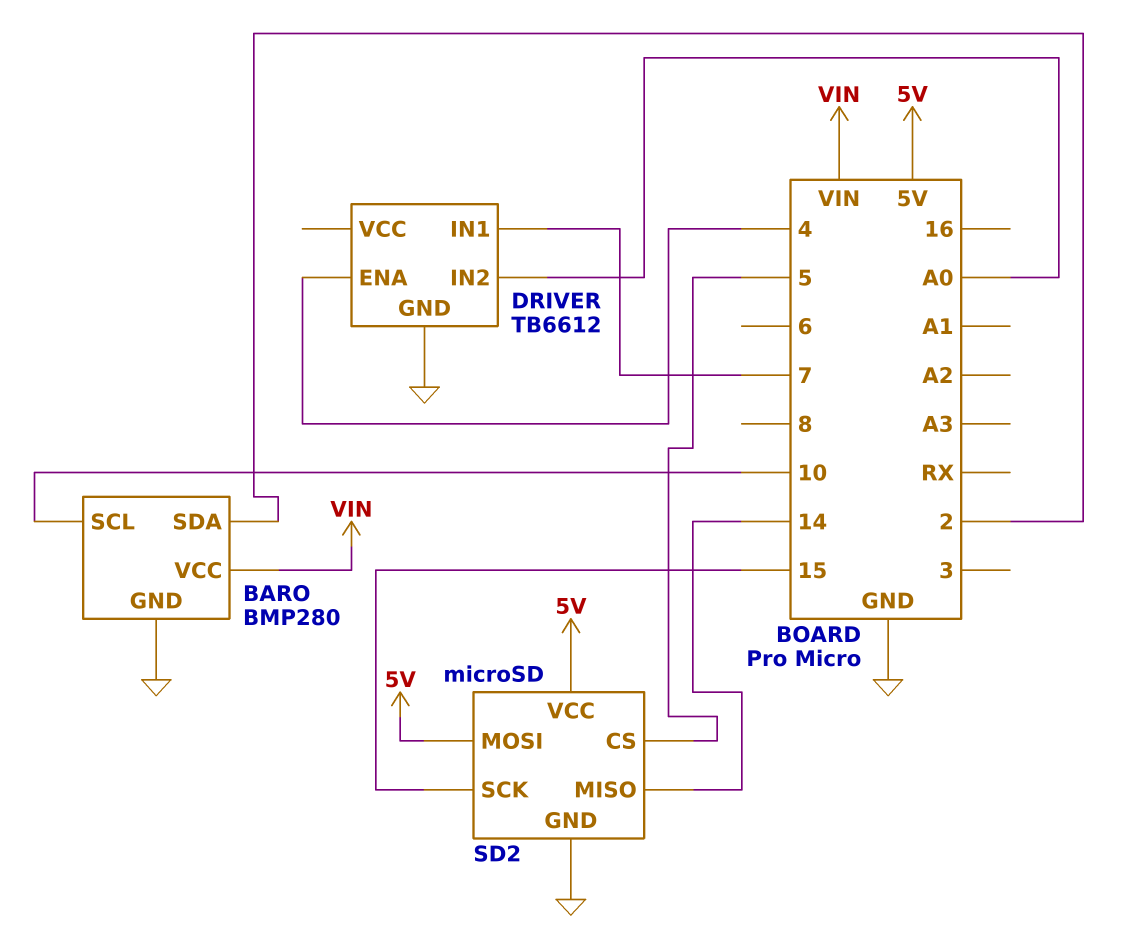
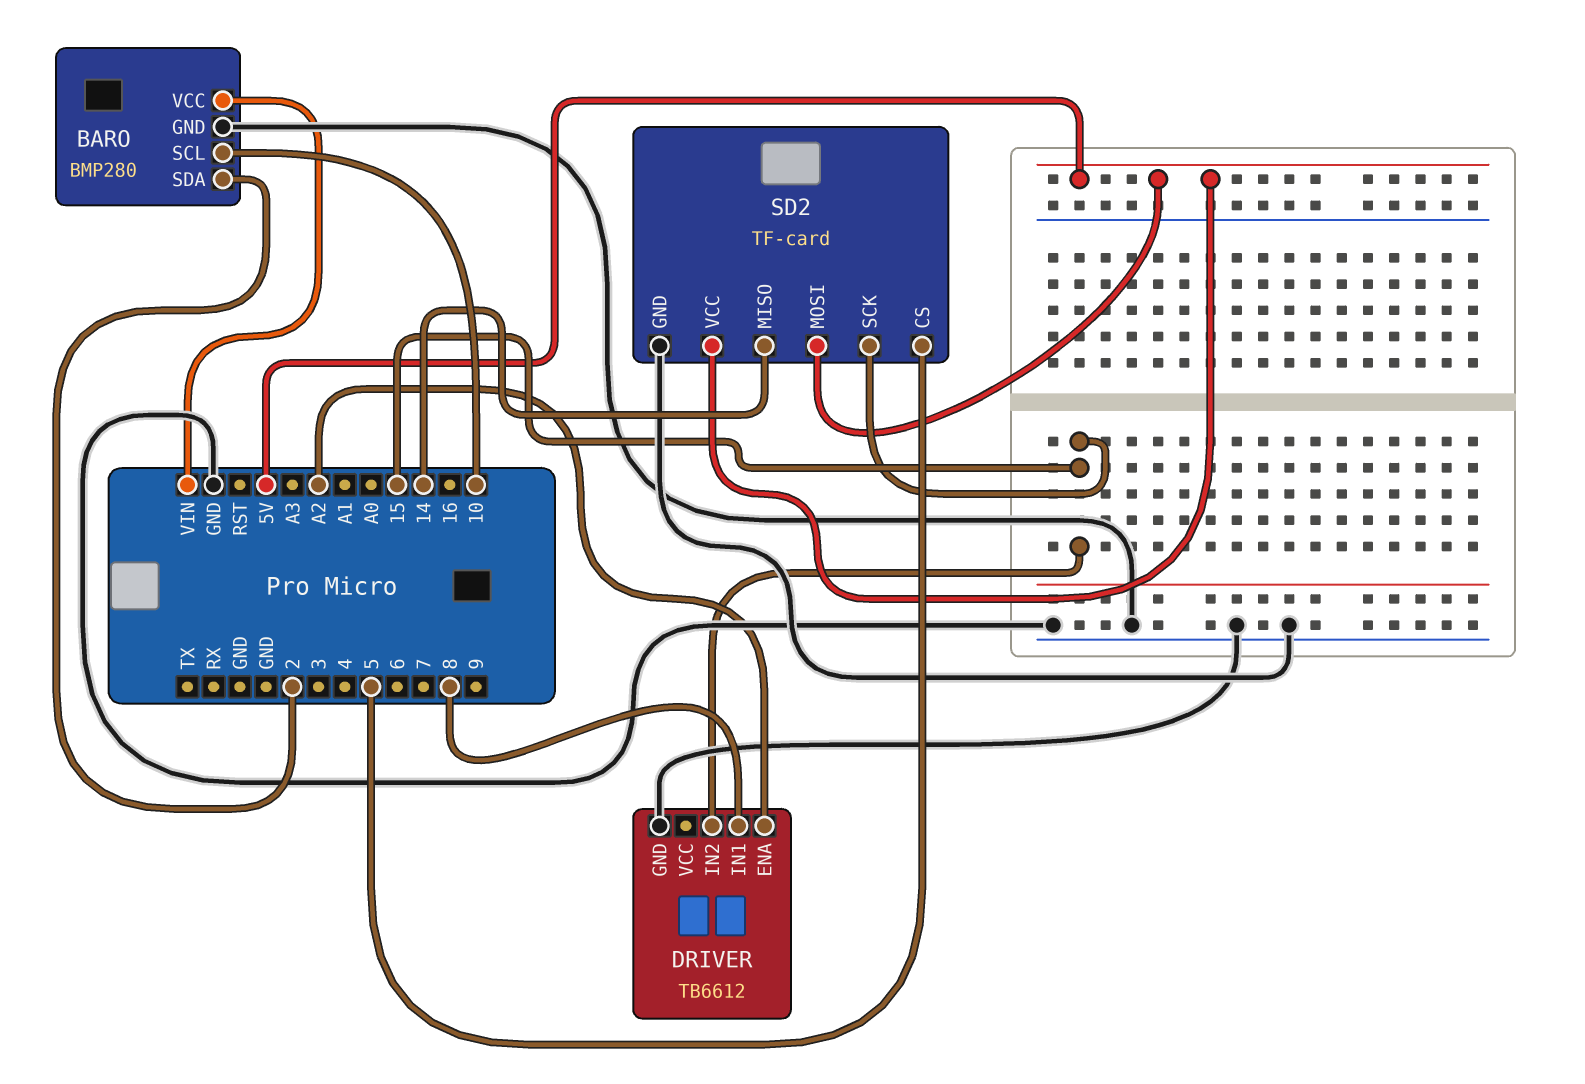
DRIVER pin ENA: 4 -> A2
DRIVER pin IN1: 7 -> 8
DRIVER pin IN2: A0 -> 15
SD2: microSD -> TF-card

